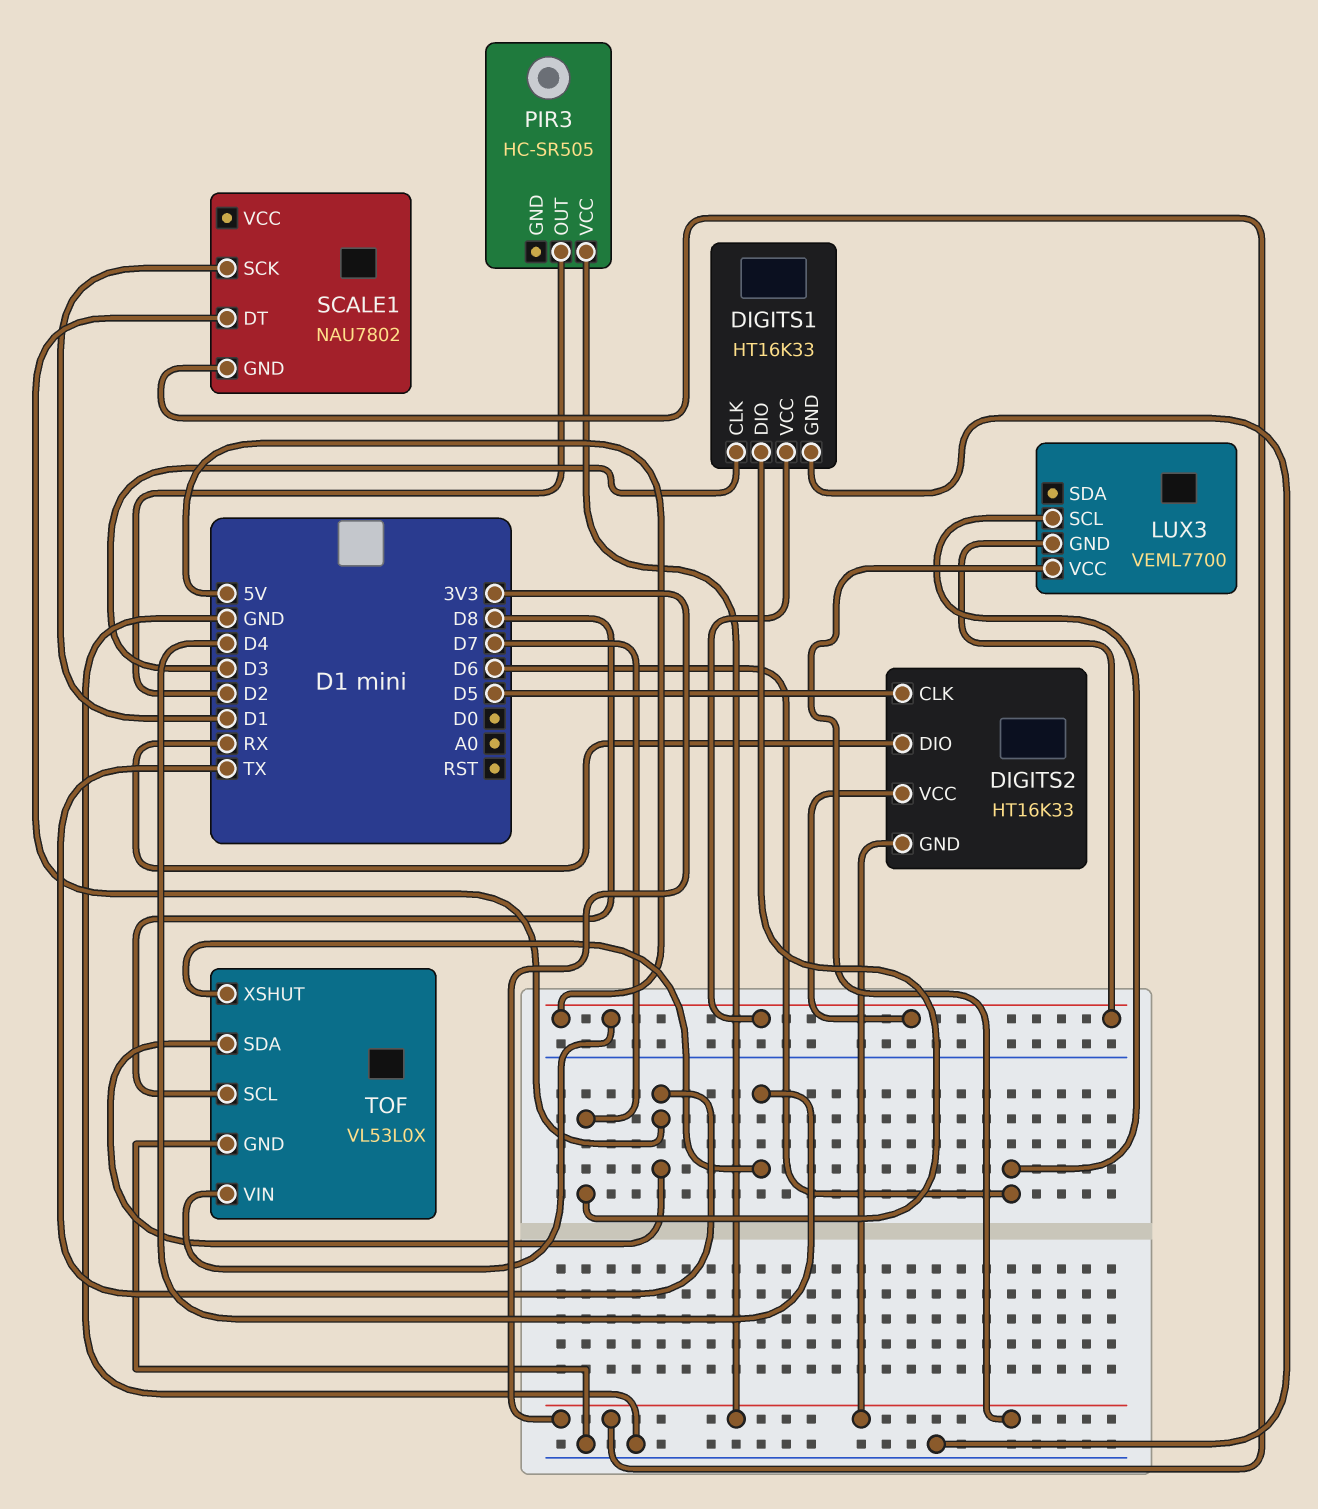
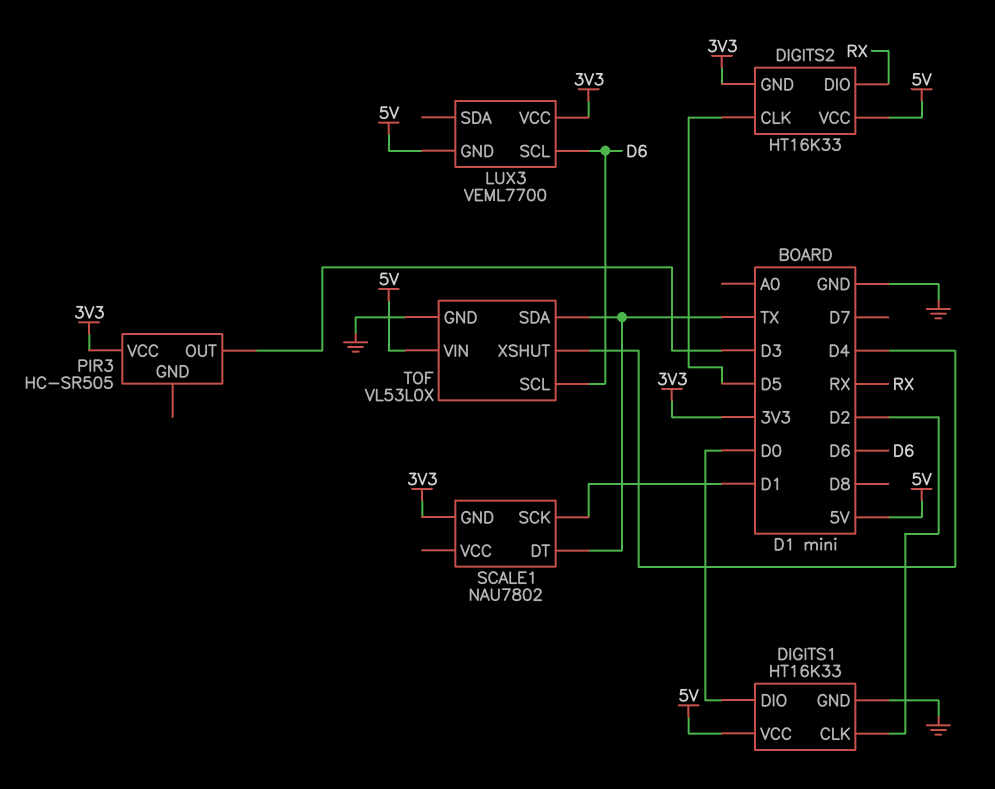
DIGITS1 pin CLK: D3 -> D2
DIGITS1 pin DIO: D7 -> D0
PIR3 pin OUT: D2 -> D3
TOF pin SCL: D8 -> D6

